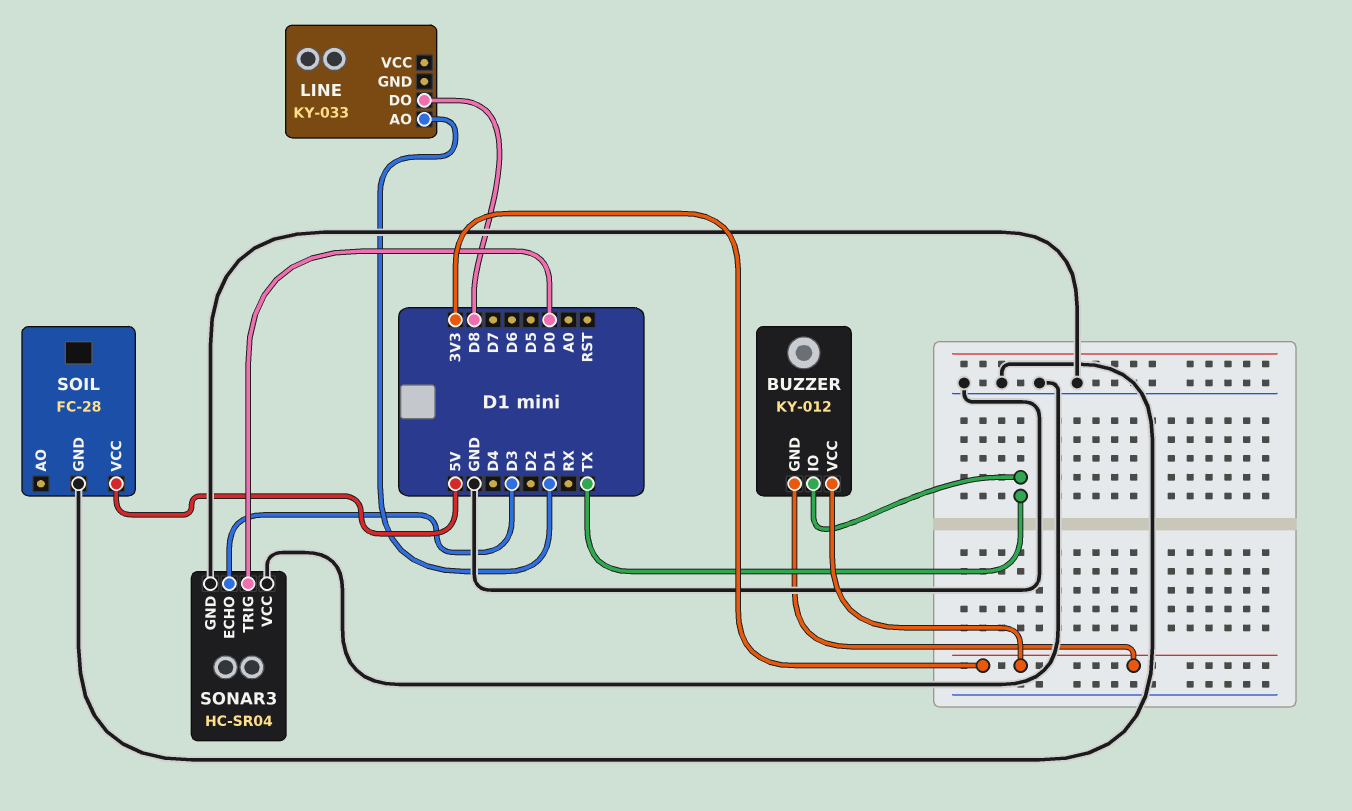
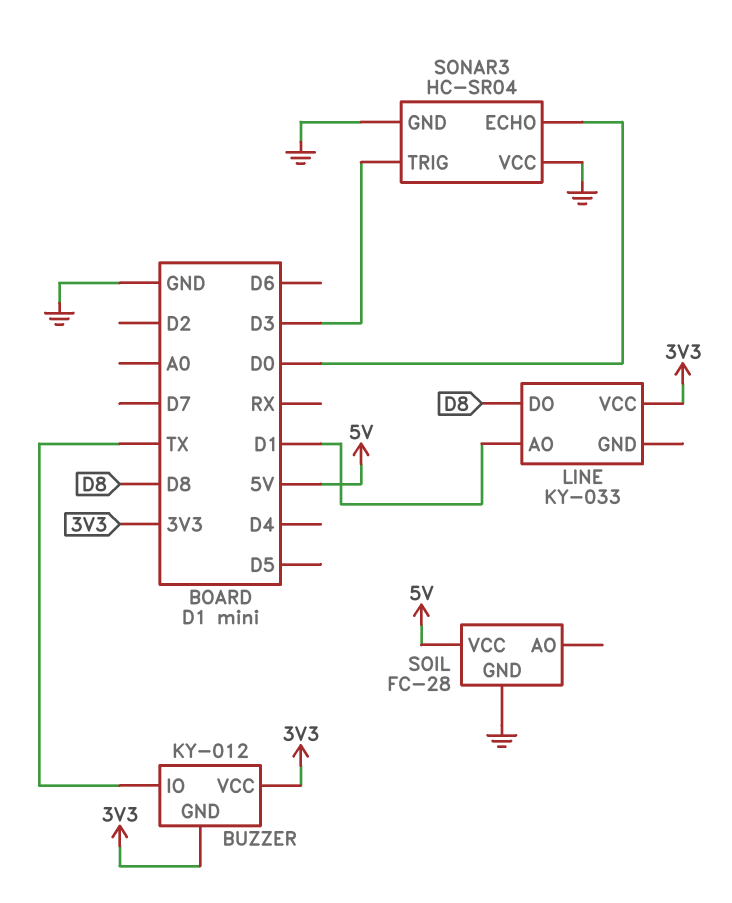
LINE pin VCC: none -> 3V3
SONAR3 pin ECHO: D3 -> D0
SONAR3 pin TRIG: D0 -> D3

